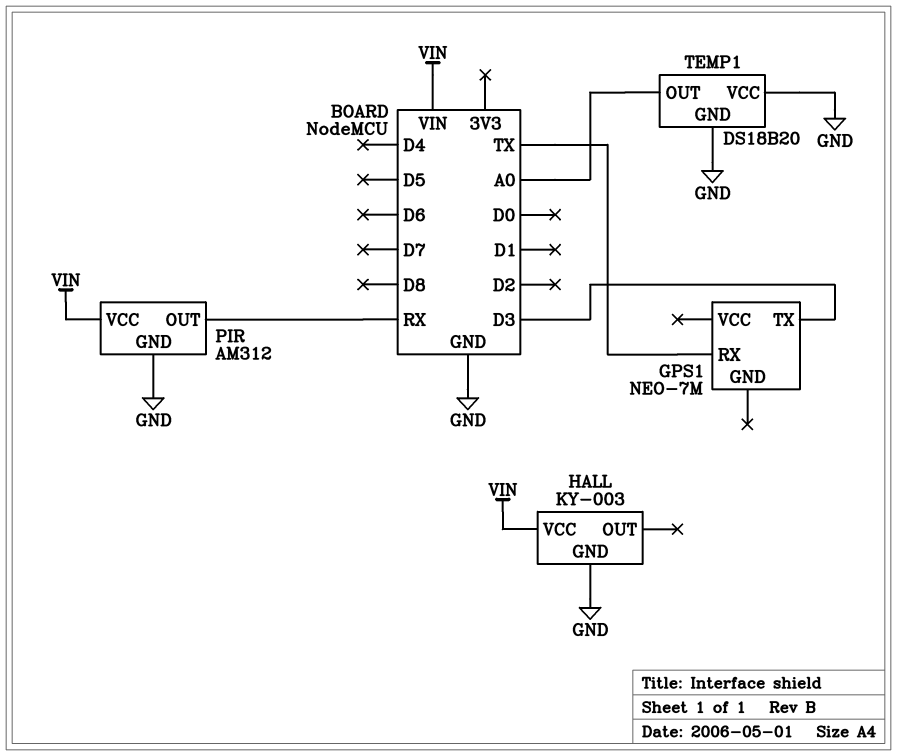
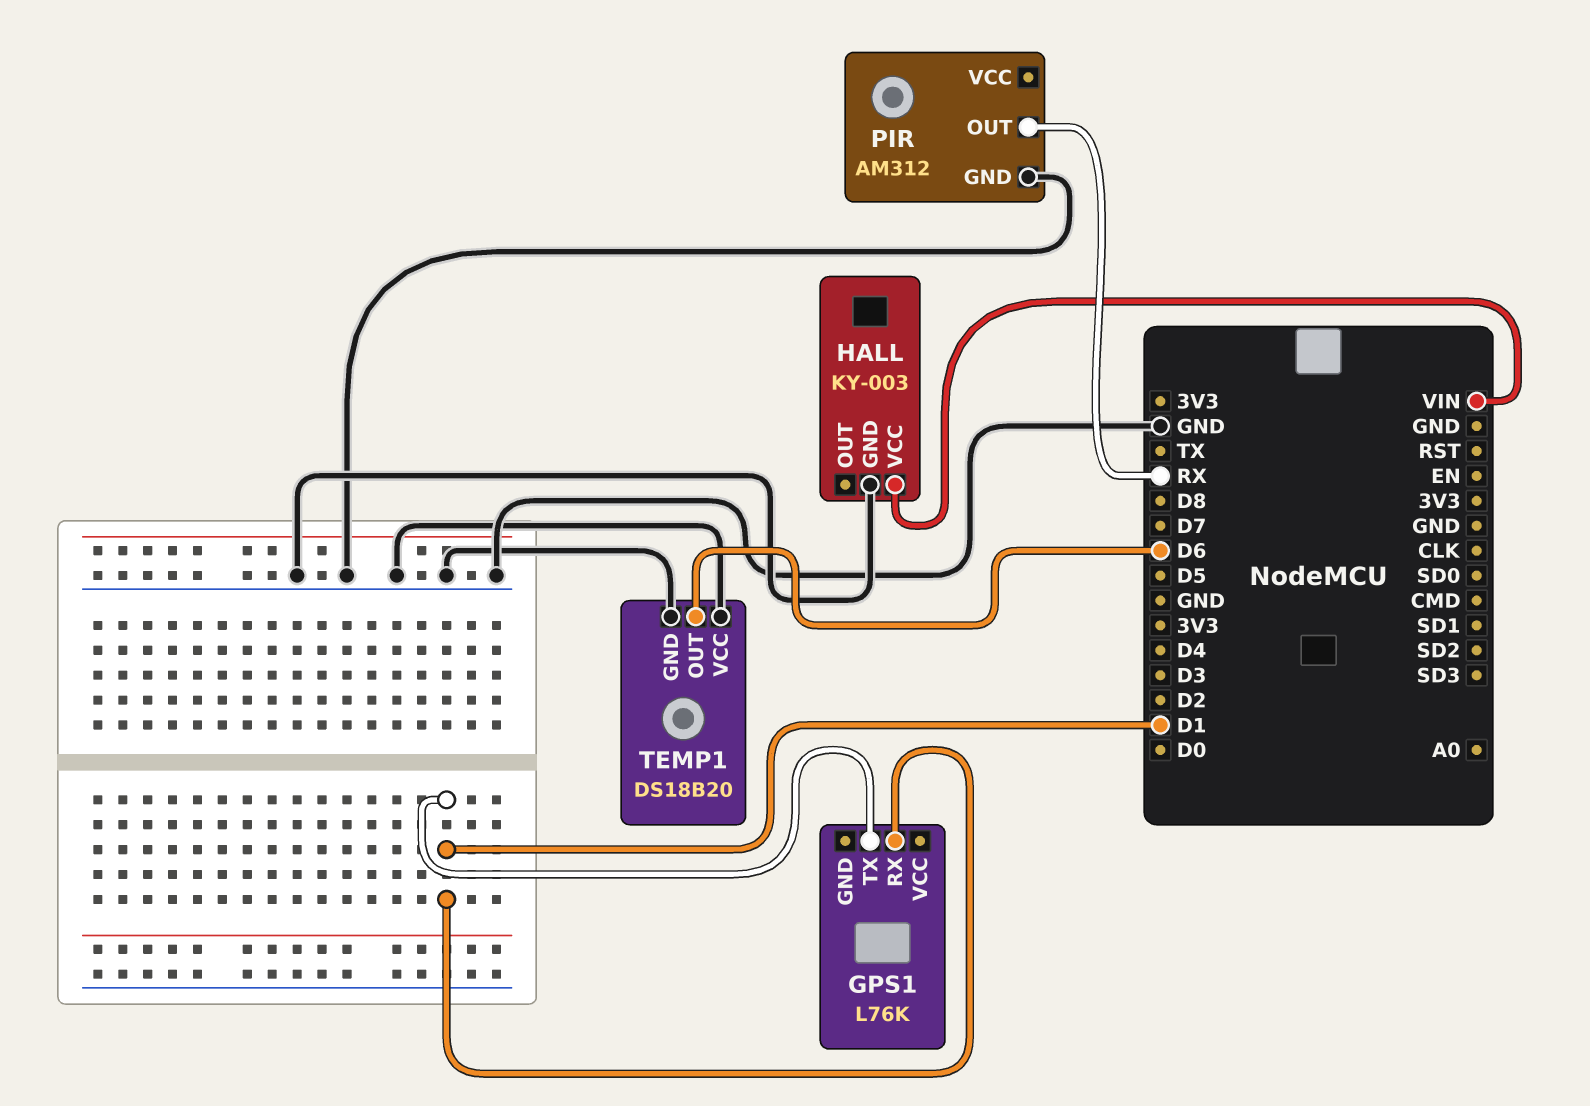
GPS1: NEO-7M -> L76K
GPS1 pin RX: TX -> D1
GPS1 pin TX: D3 -> D1
PIR pin VCC: VIN -> none
TEMP1 pin OUT: A0 -> D6

